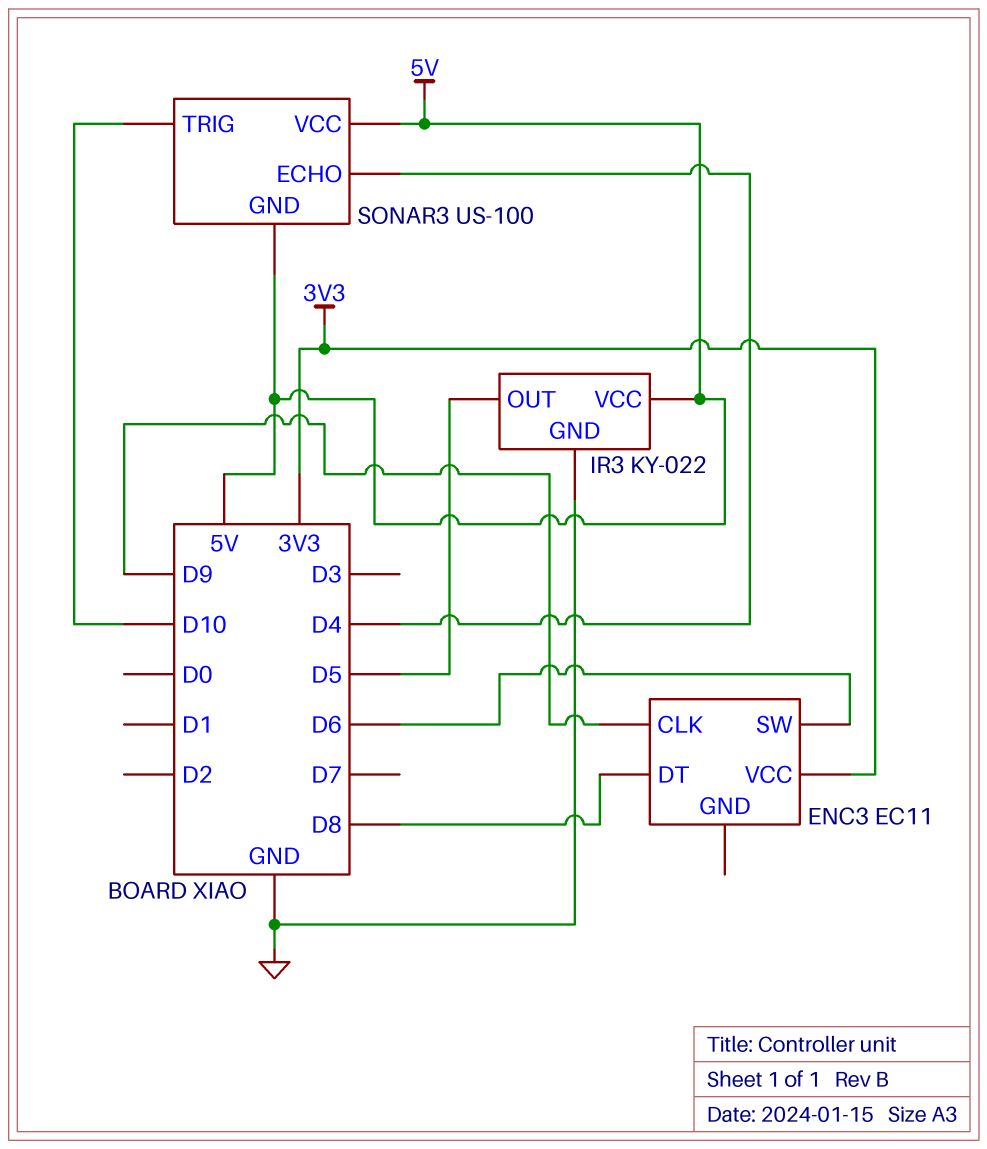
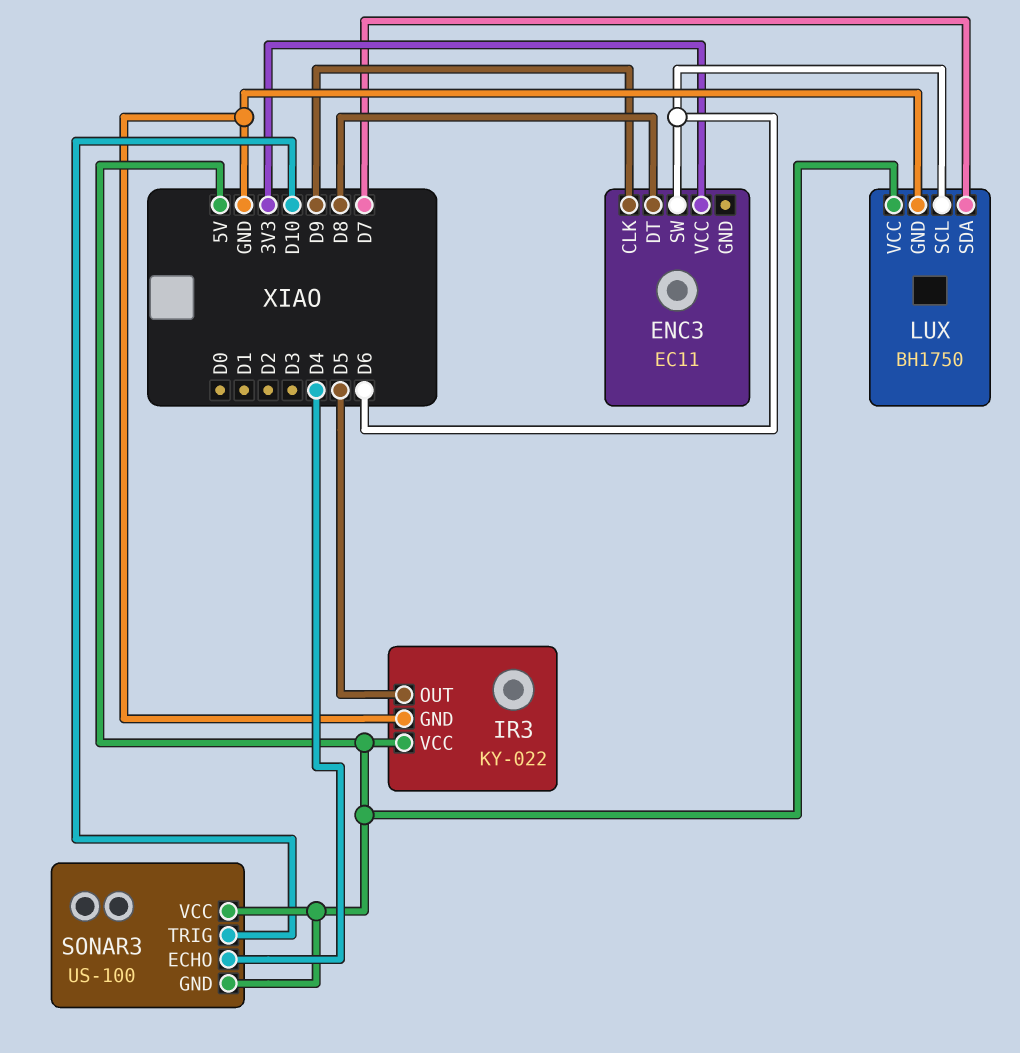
LUX: none -> BH1750
LUX pin GND: none -> GND
LUX pin SCL: none -> D6
LUX pin SDA: none -> D7
LUX pin VCC: none -> 5V

